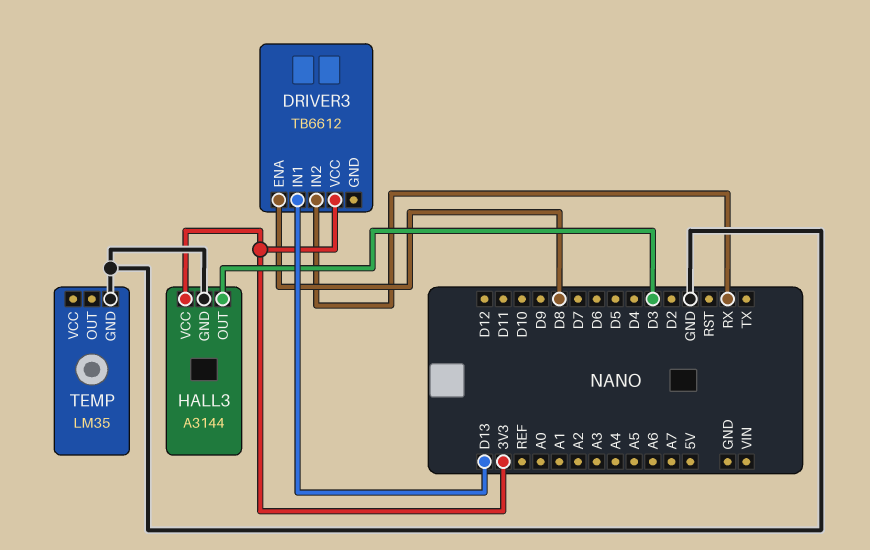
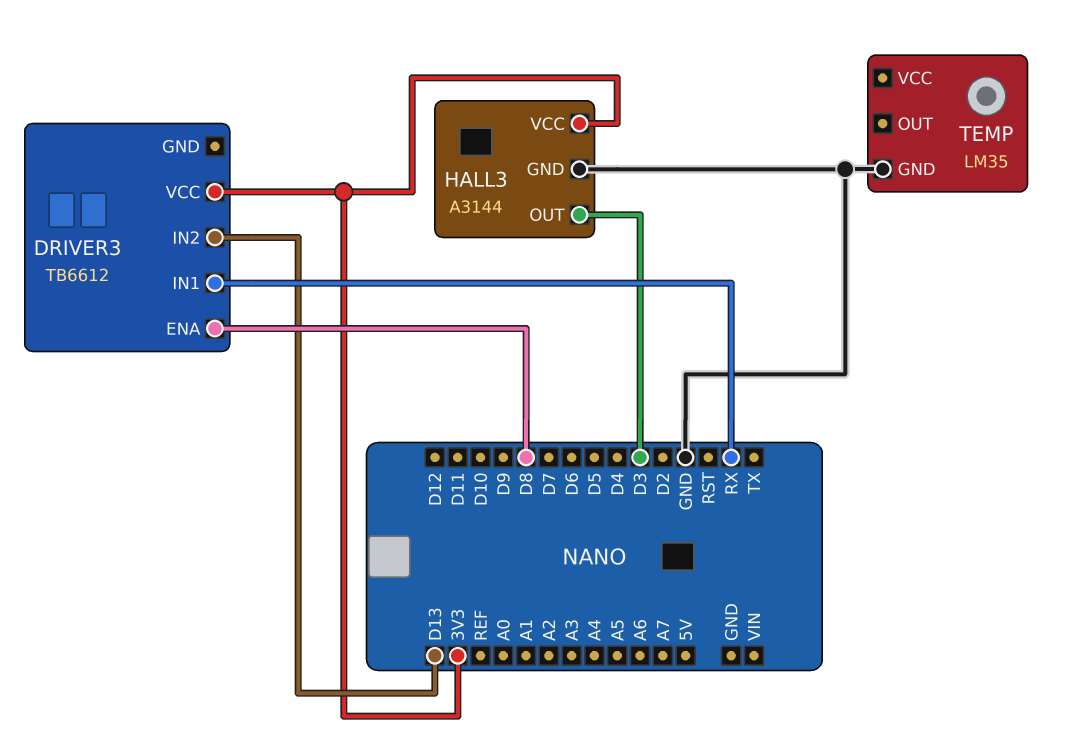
DRIVER3 pin IN1: D13 -> RX
DRIVER3 pin IN2: RX -> D13

